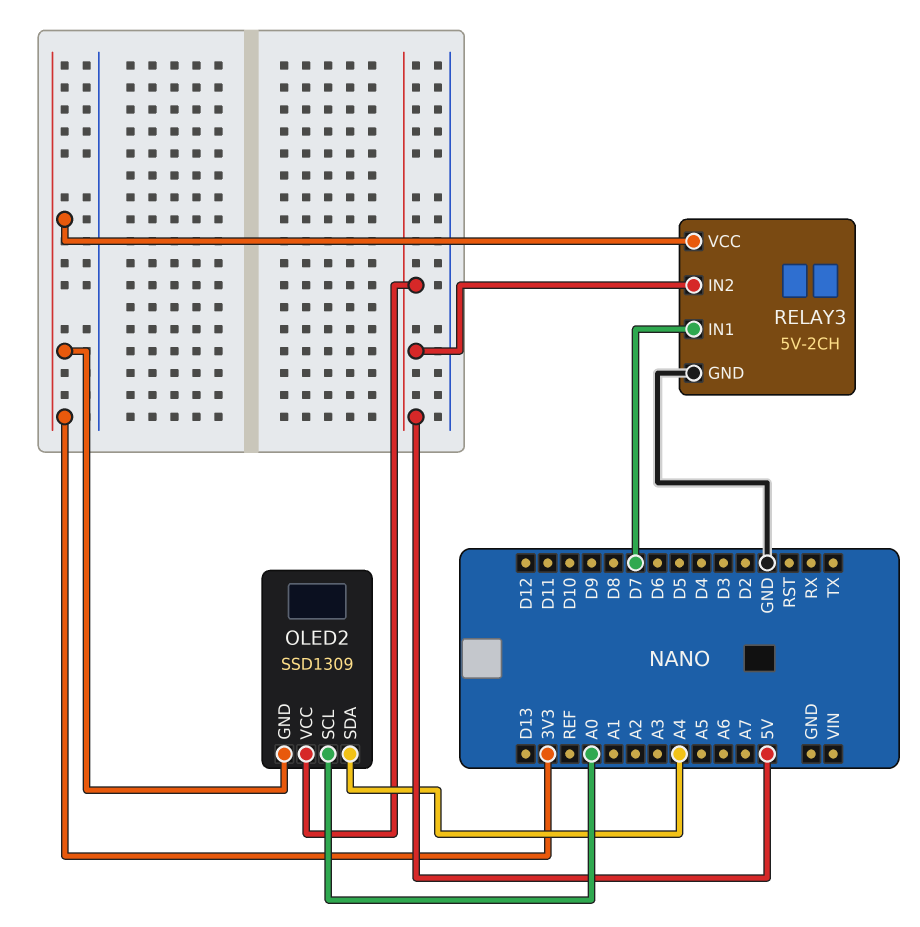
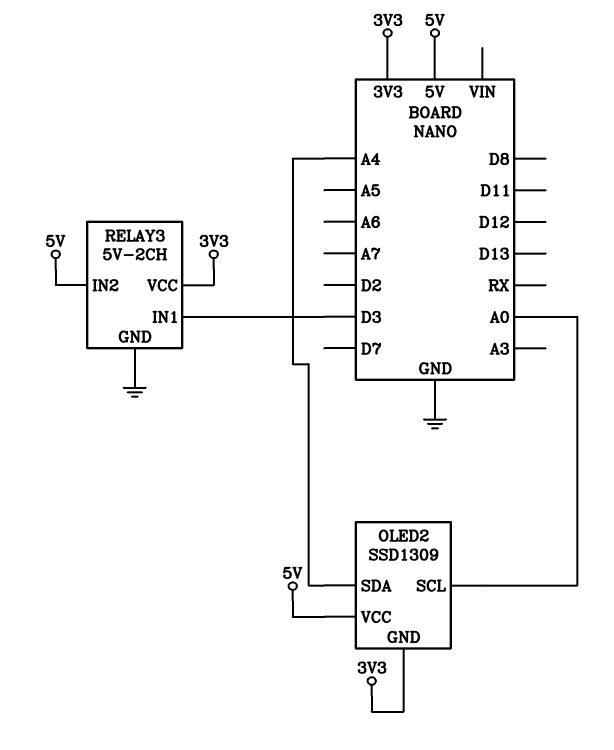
RELAY3 pin IN1: D7 -> D3

